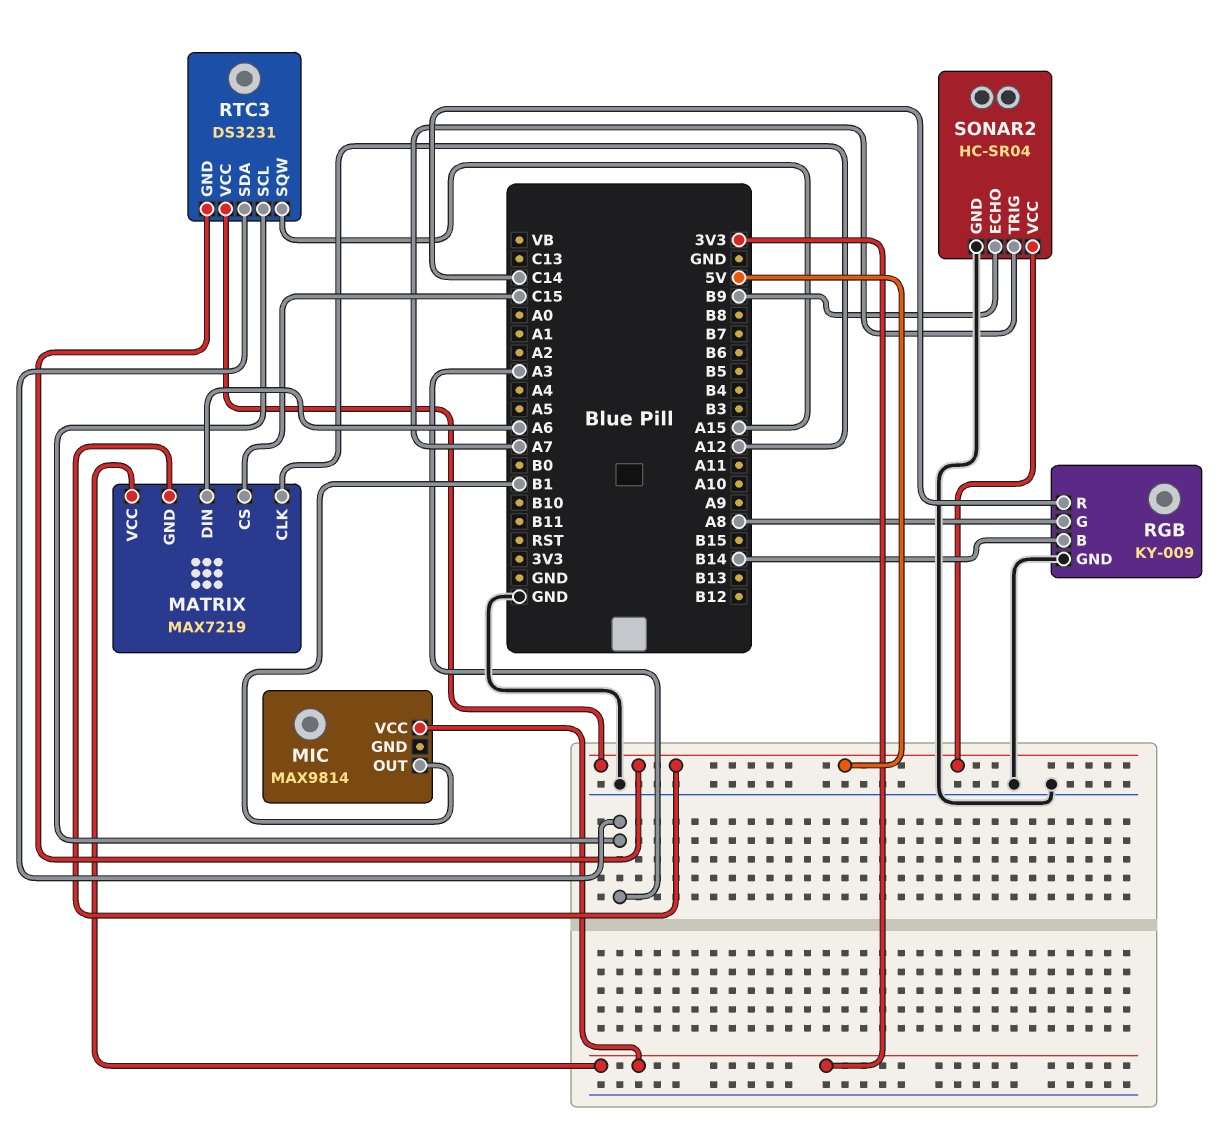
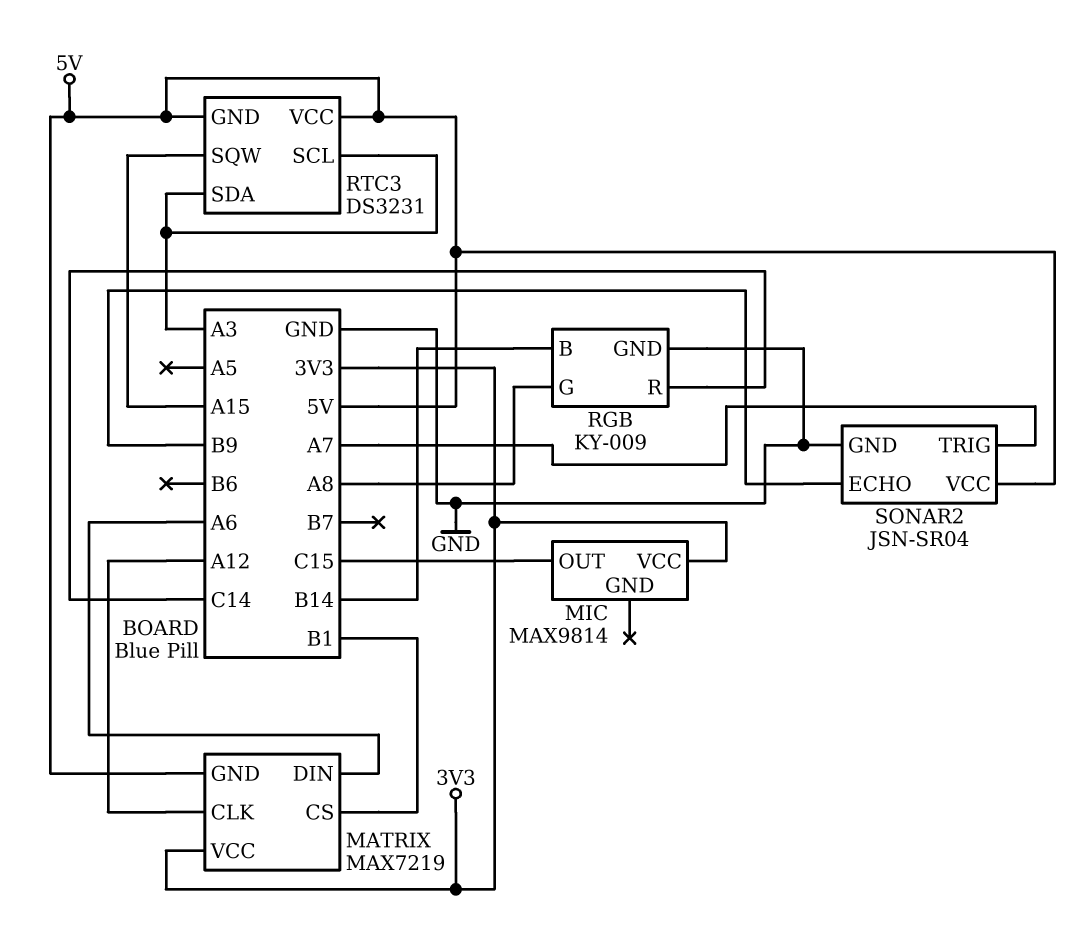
MATRIX pin CS: C15 -> B1
MIC pin OUT: B1 -> C15
SONAR2: HC-SR04 -> JSN-SR04

